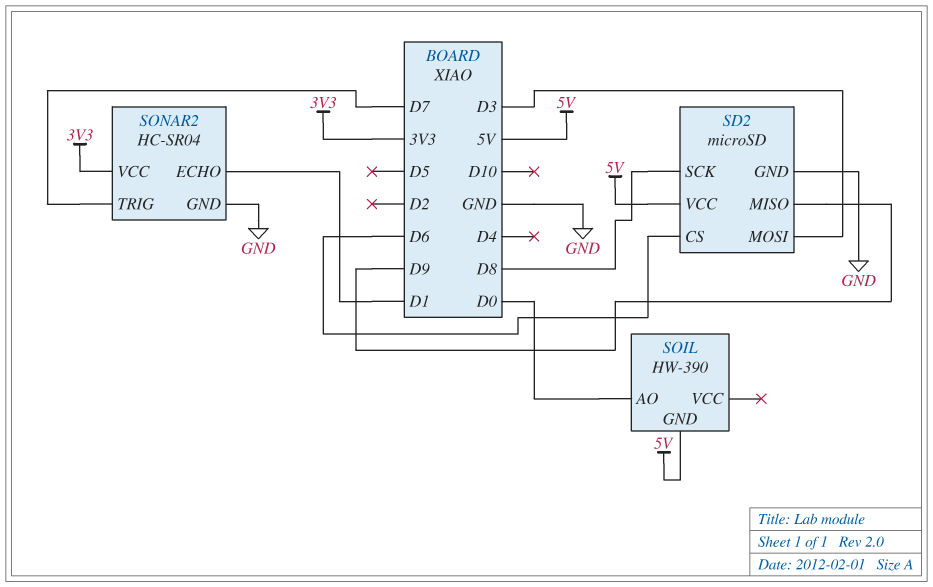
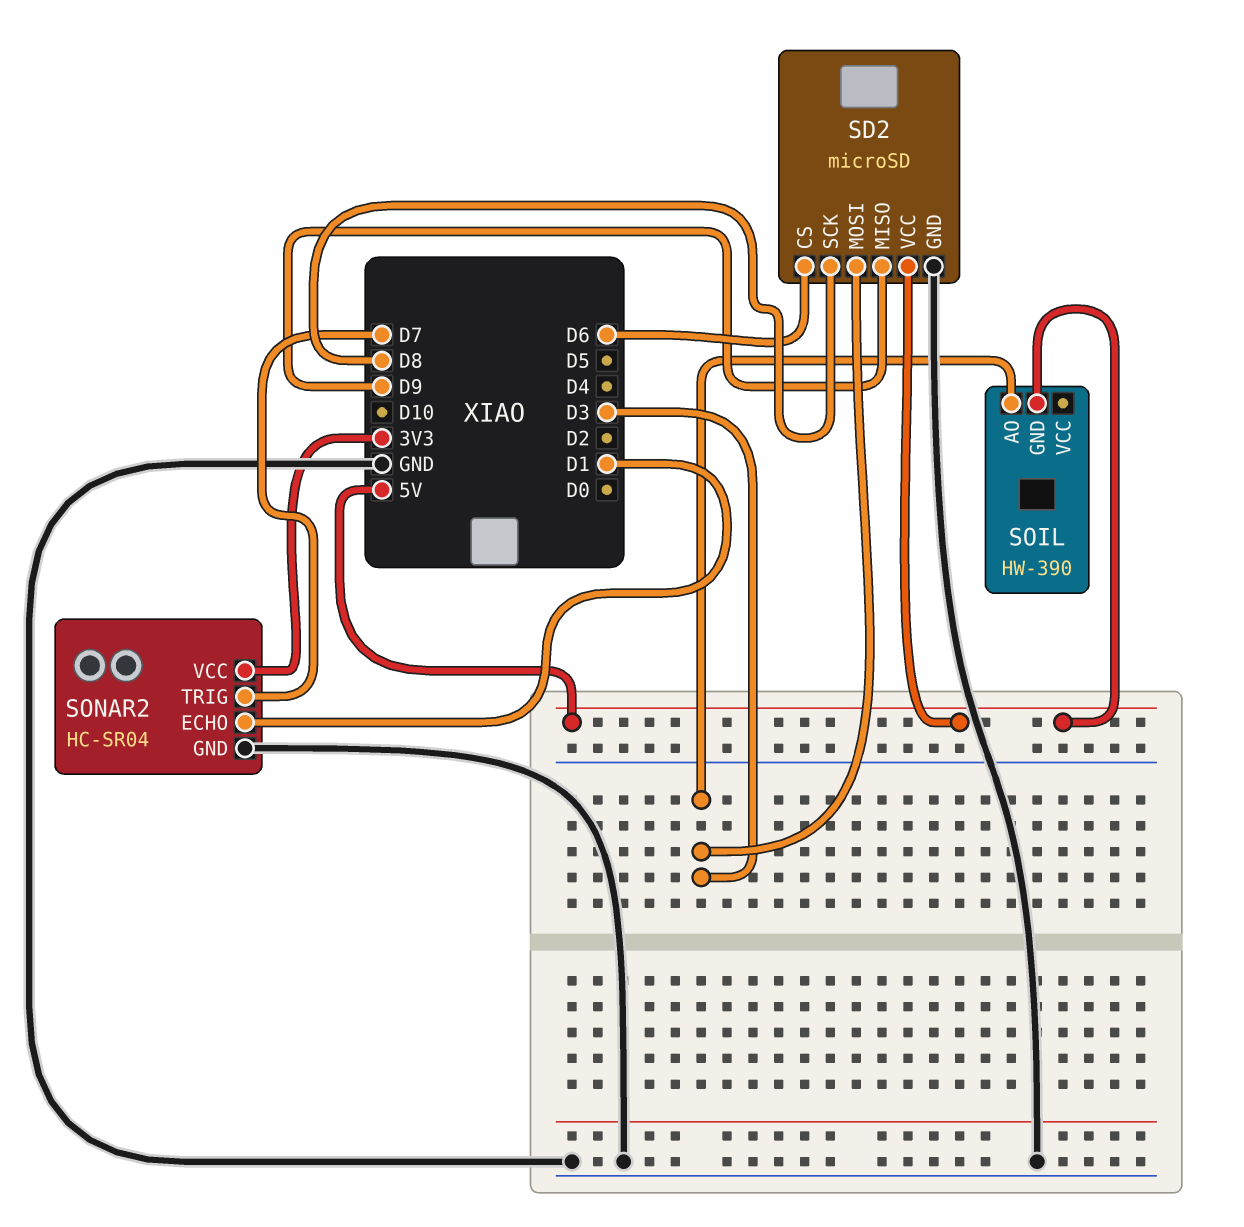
SOIL pin AO: D0 -> D3

